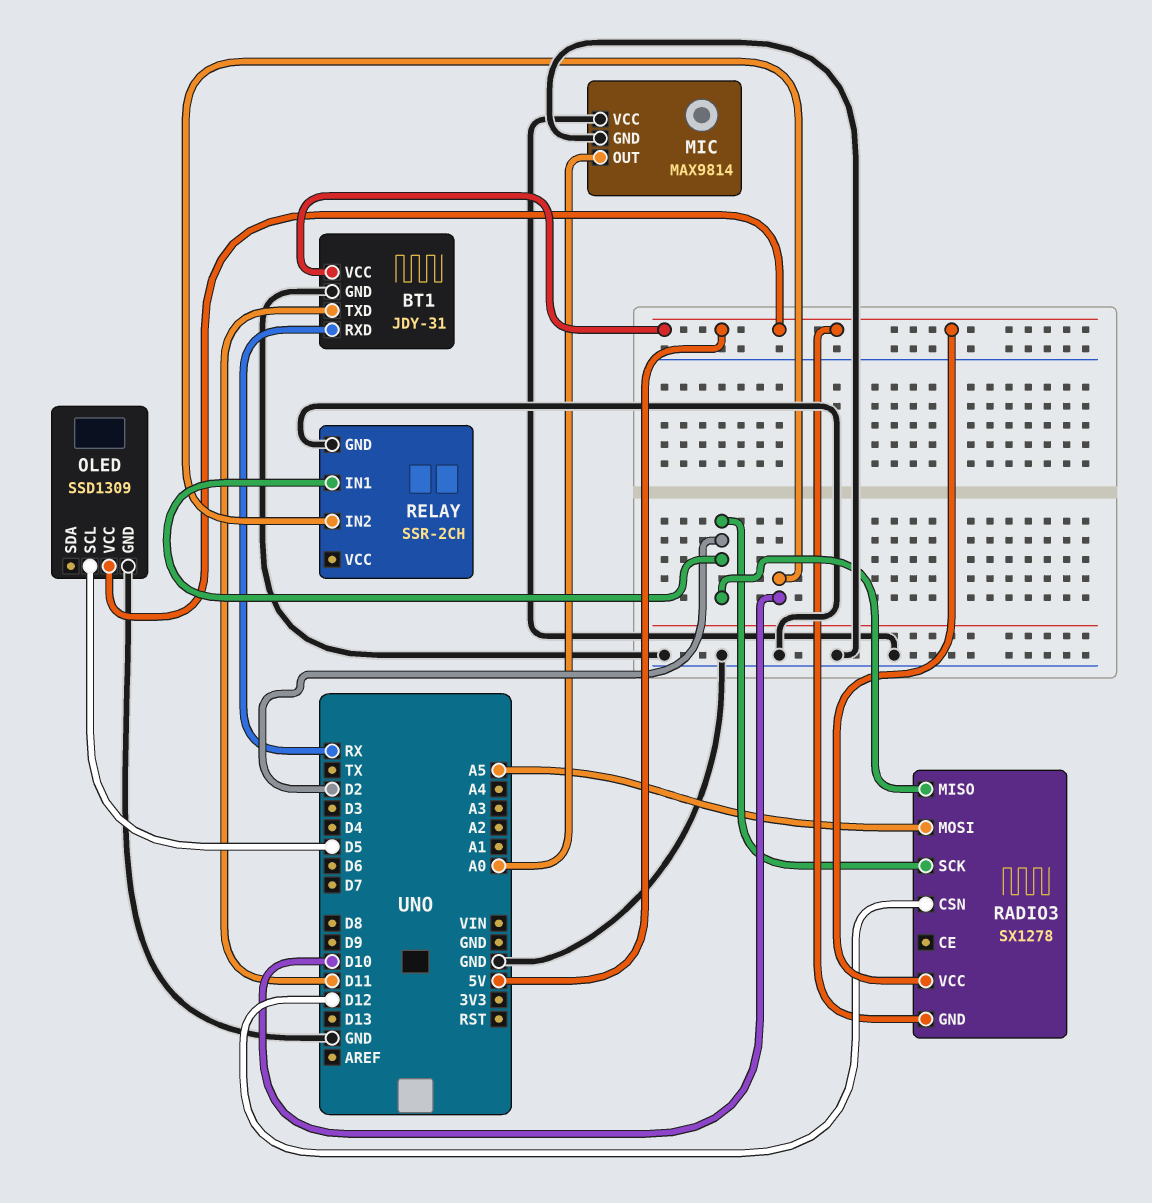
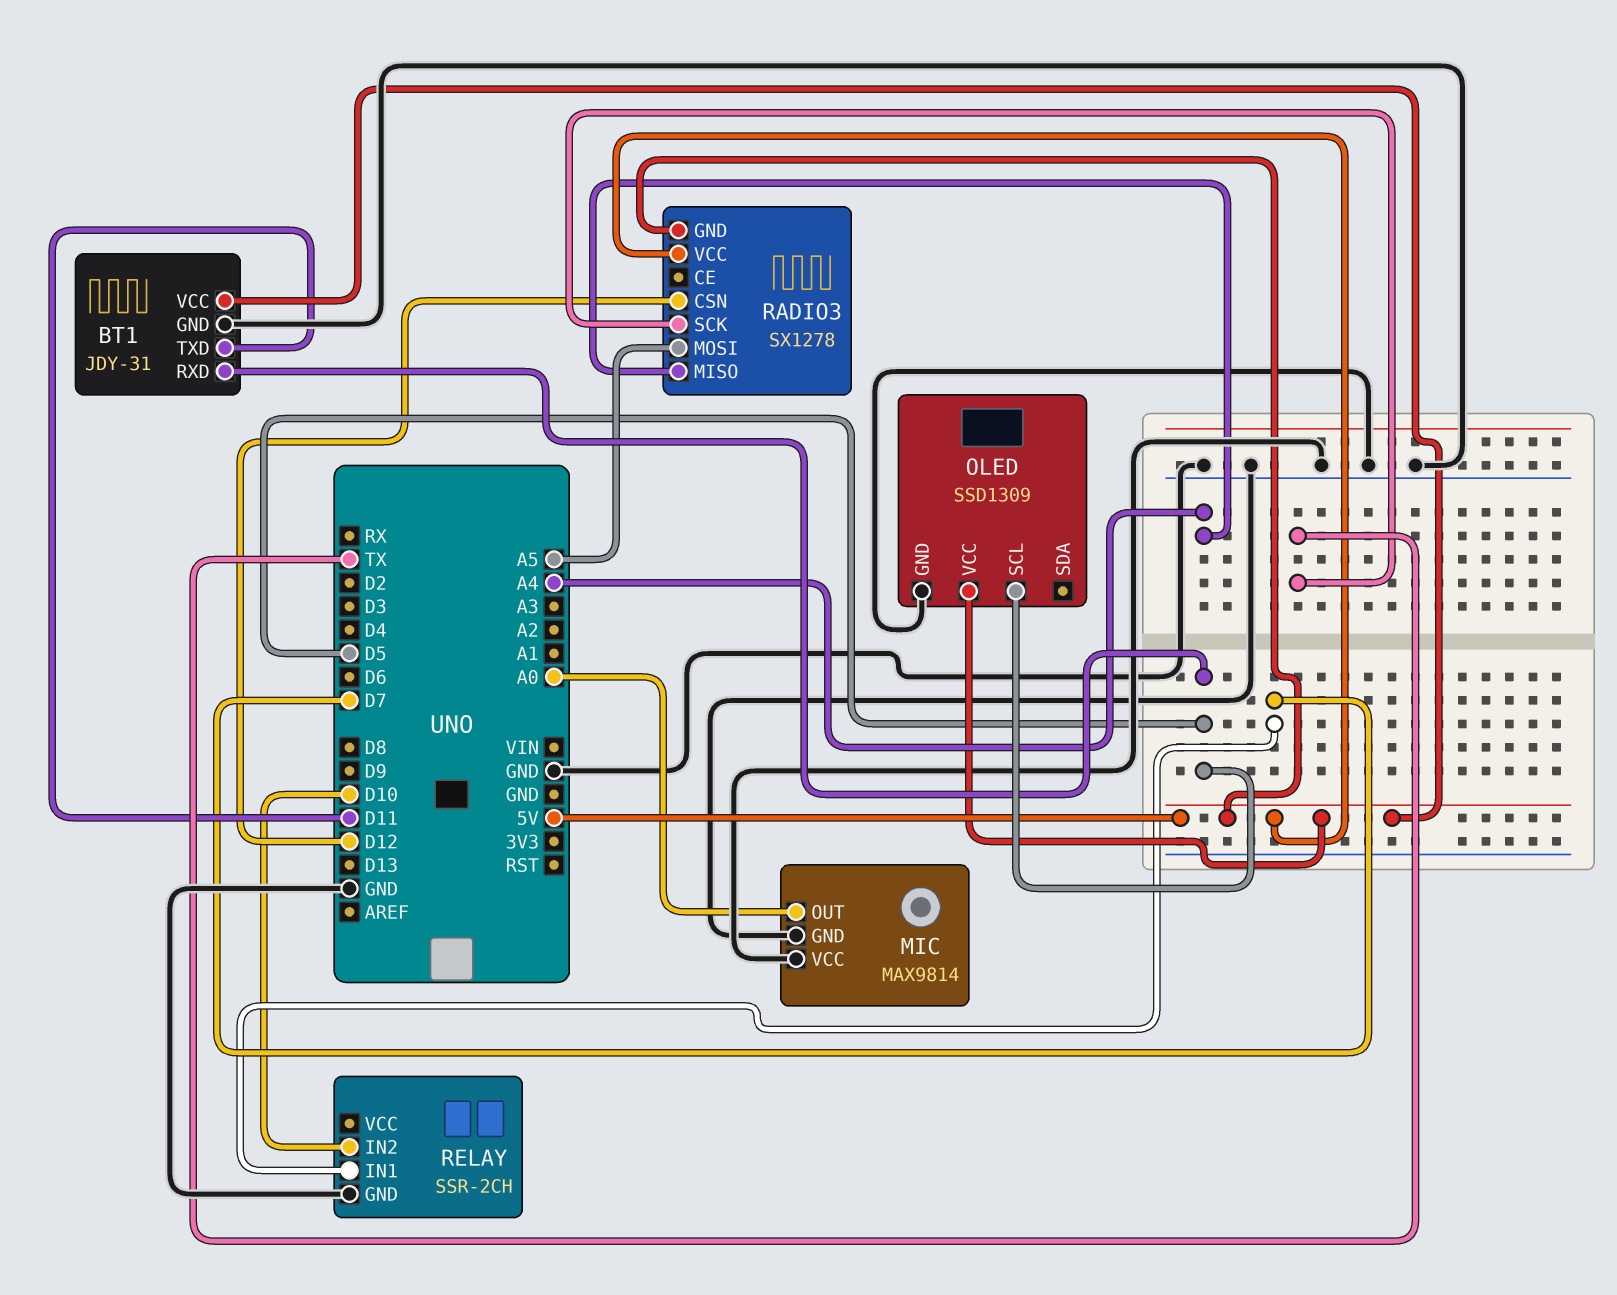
BT1 pin RXD: RX -> D5
RADIO3 pin MISO: D2 -> A4
RADIO3 pin SCK: D2 -> TX
RELAY pin IN1: D2 -> D7

